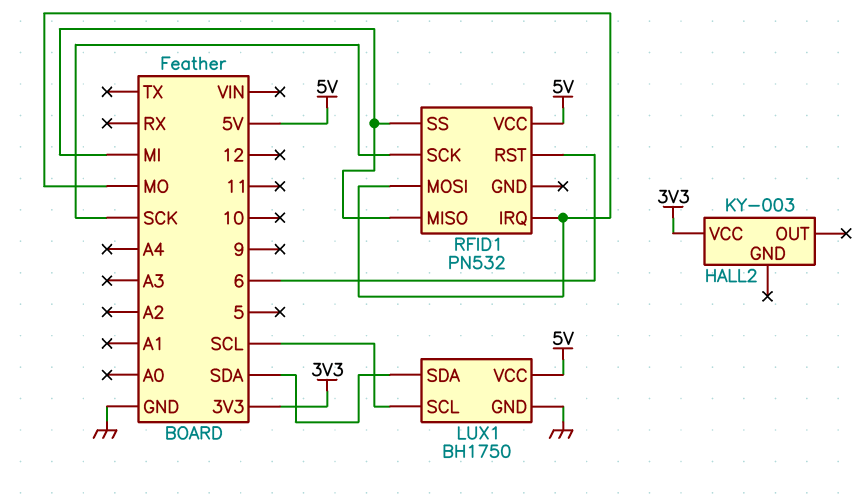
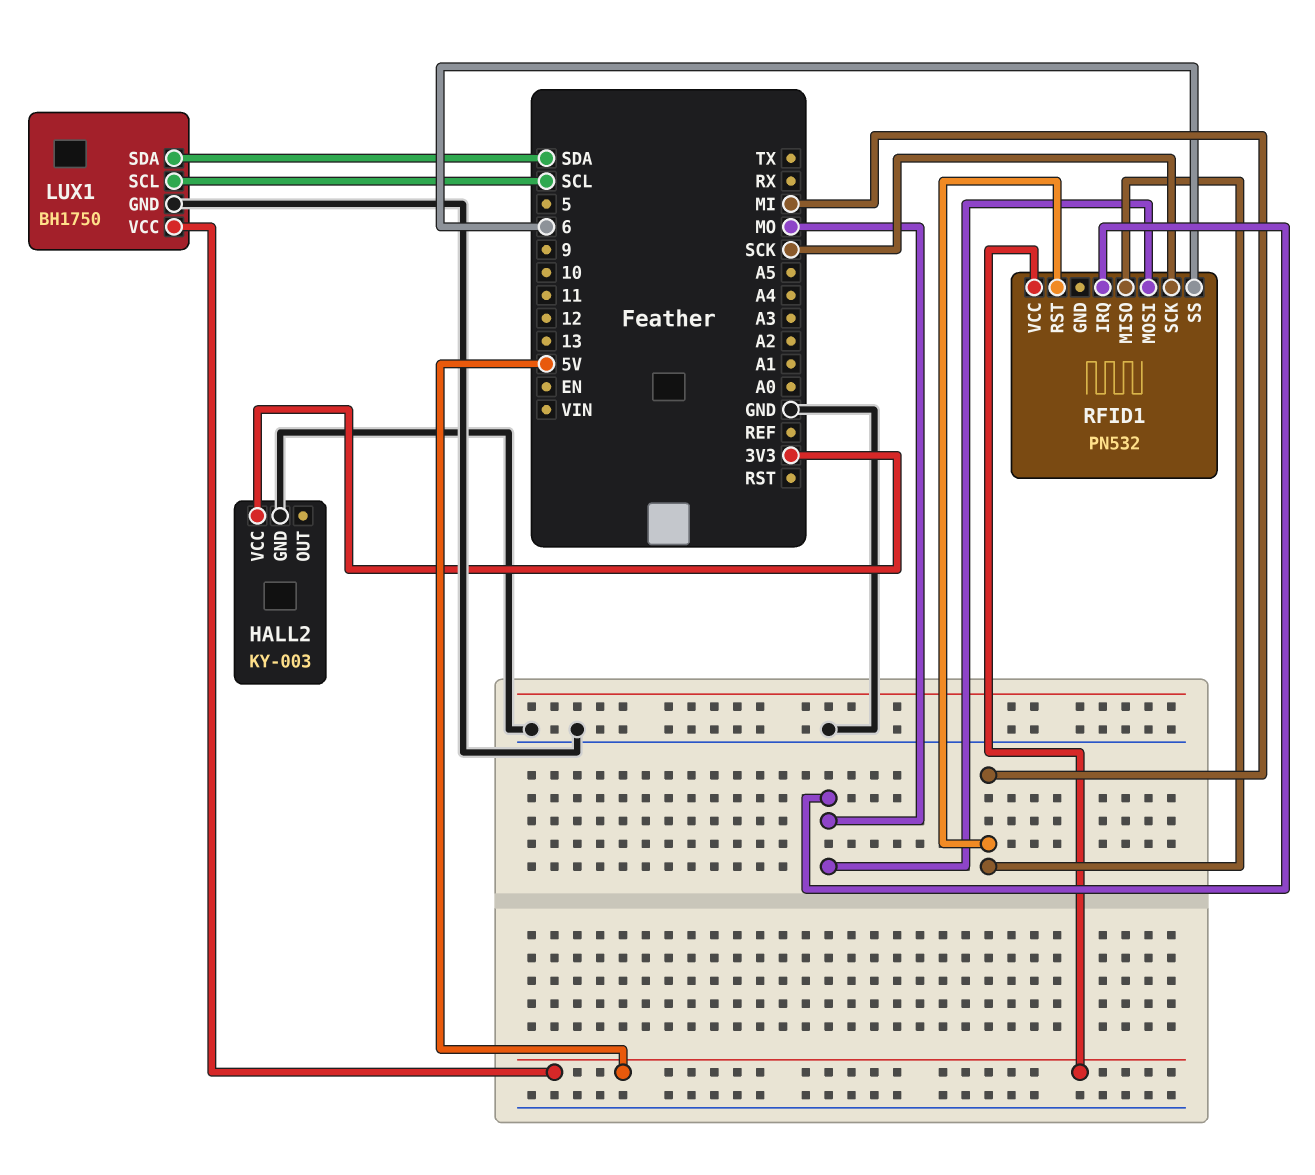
HALL2 pin GND: none -> GND
RFID1 pin RST: 6 -> MI
RFID1 pin SS: MI -> 6

